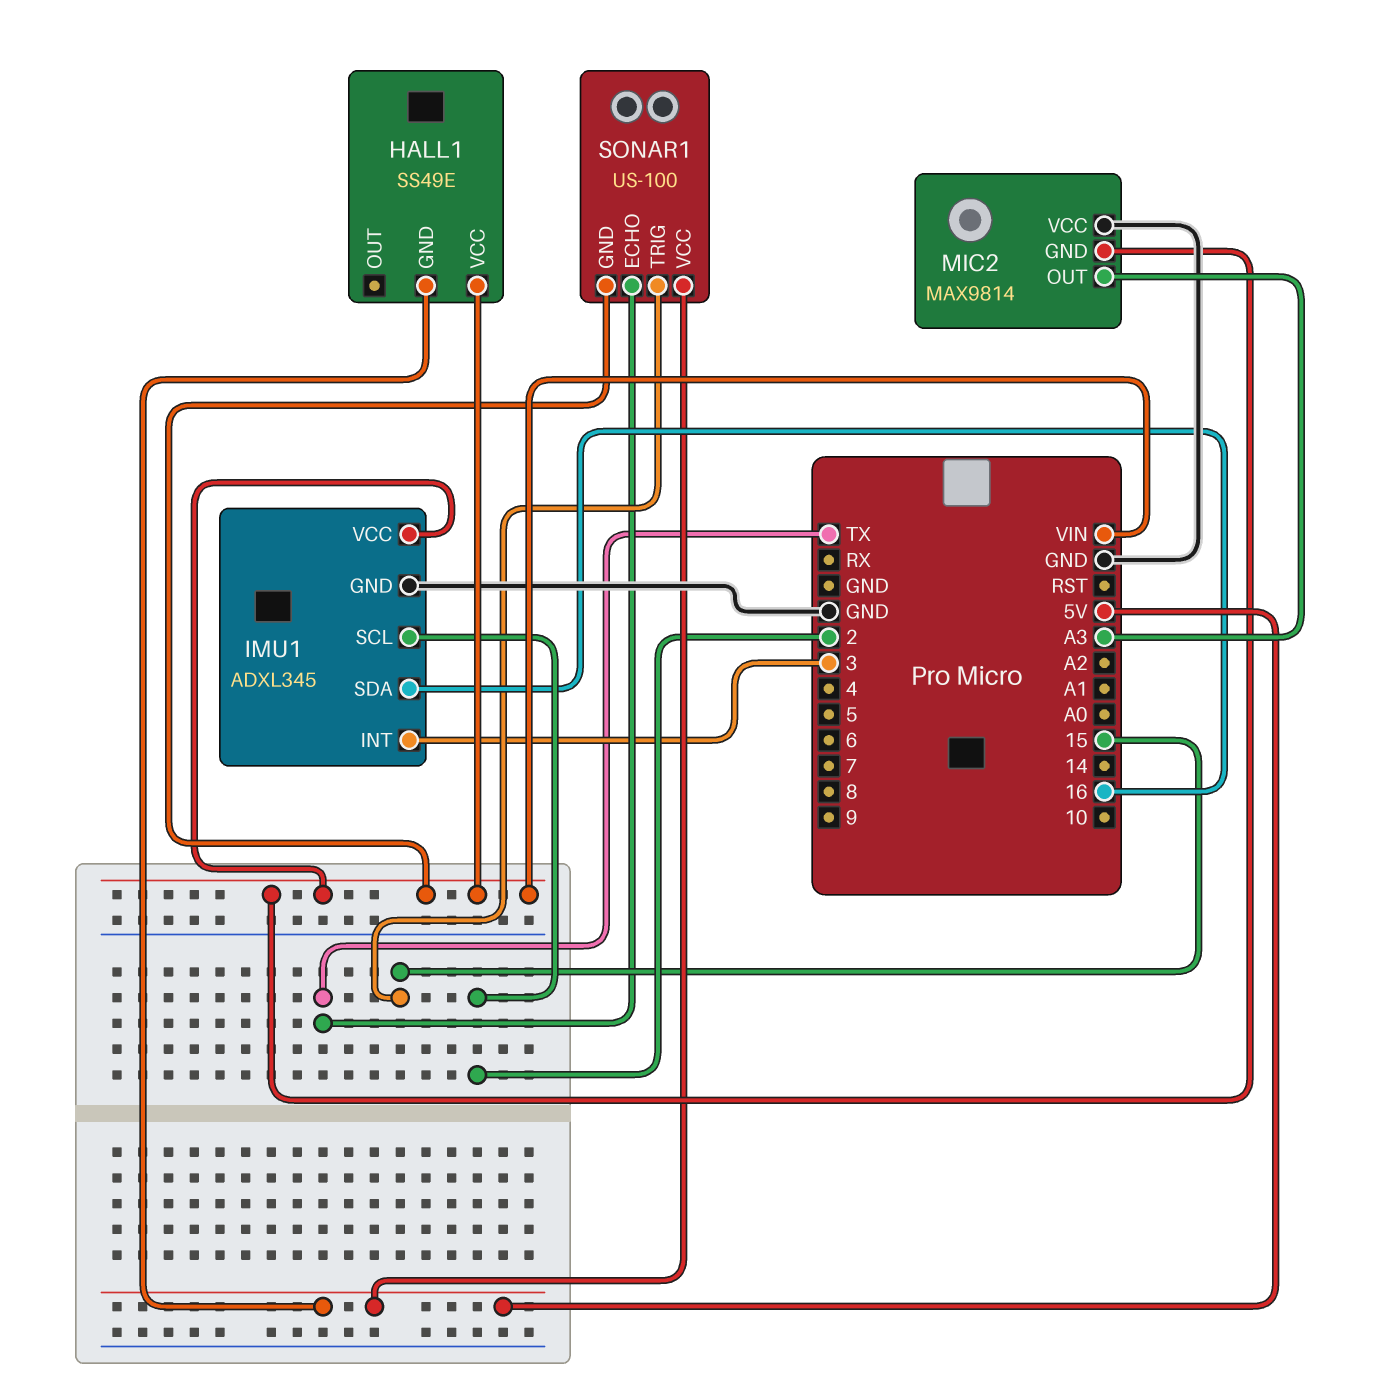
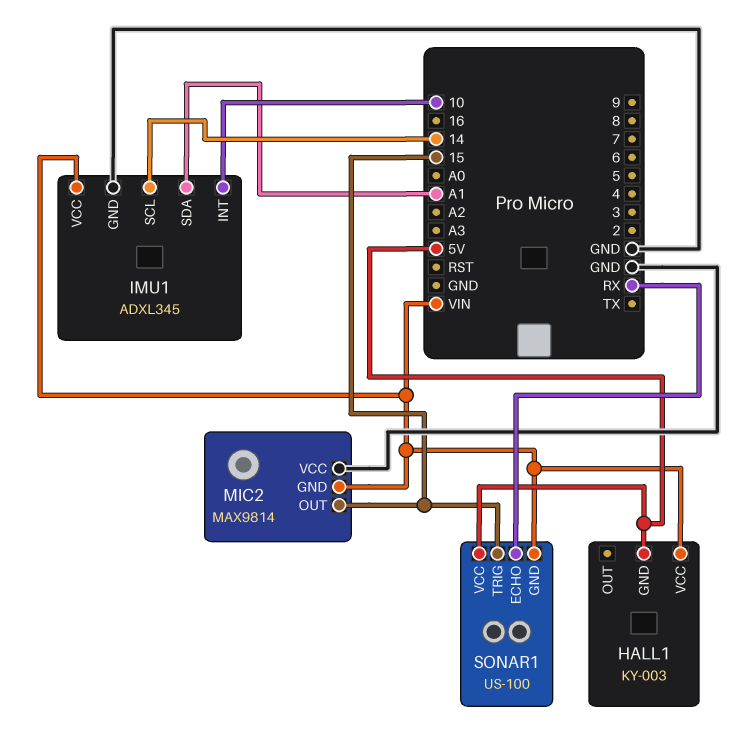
HALL1: SS49E -> KY-003
IMU1 pin INT: 3 -> 10
IMU1 pin SCL: 2 -> 14
IMU1 pin SDA: 16 -> A1
MIC2 pin OUT: A3 -> 15
SONAR1 pin ECHO: TX -> RX

